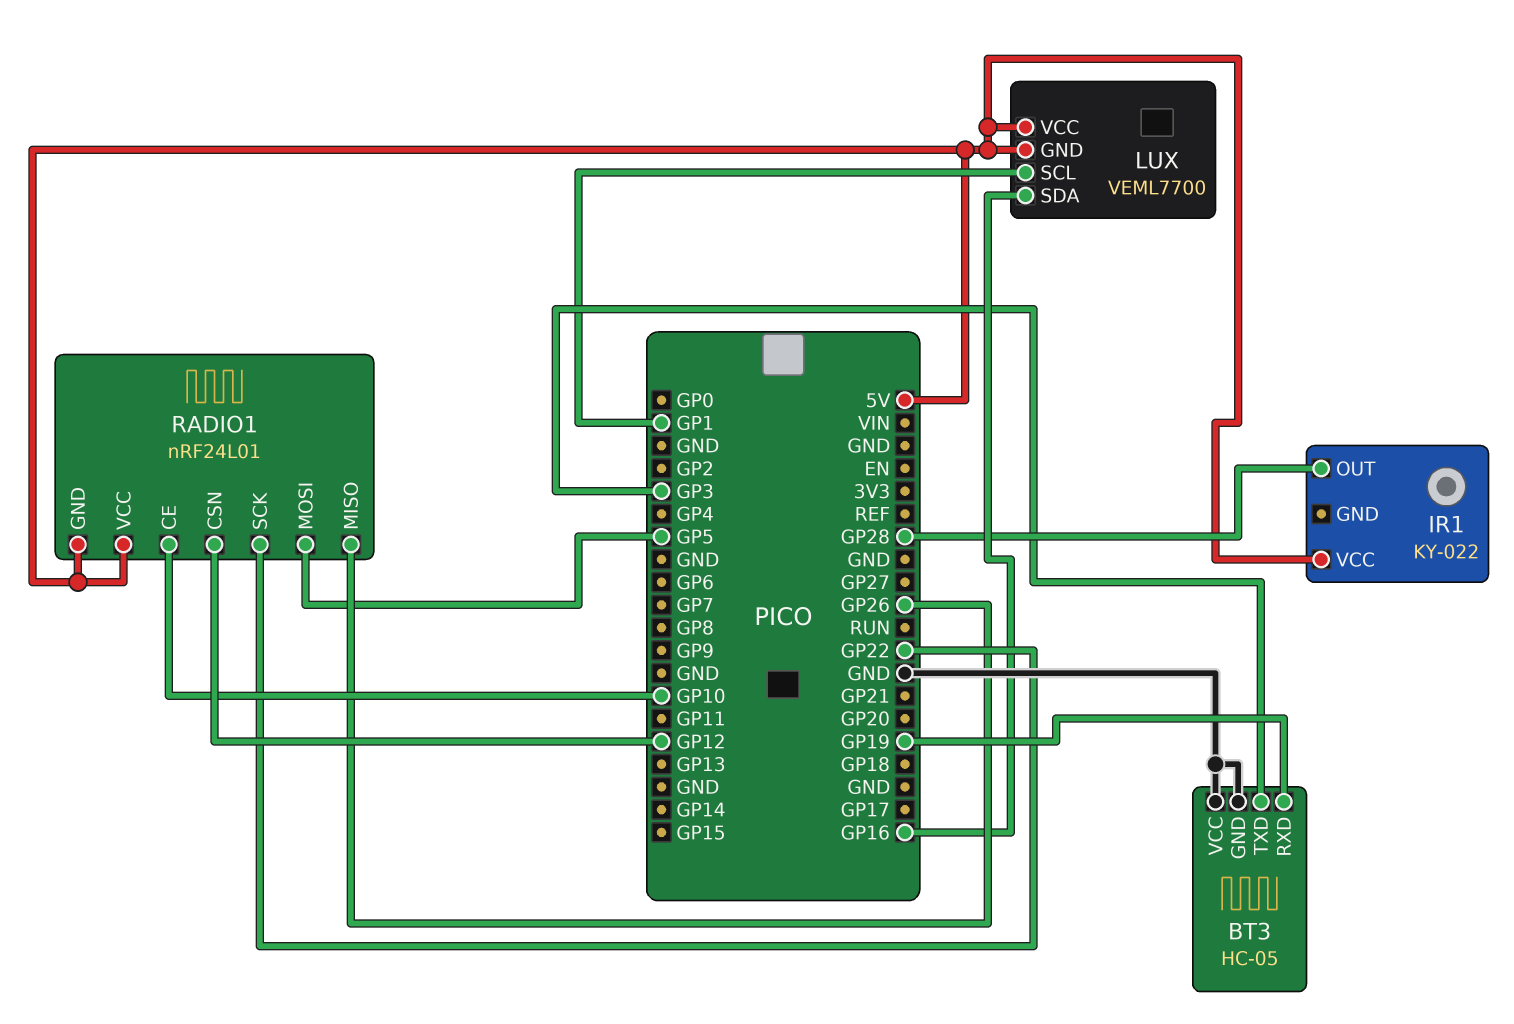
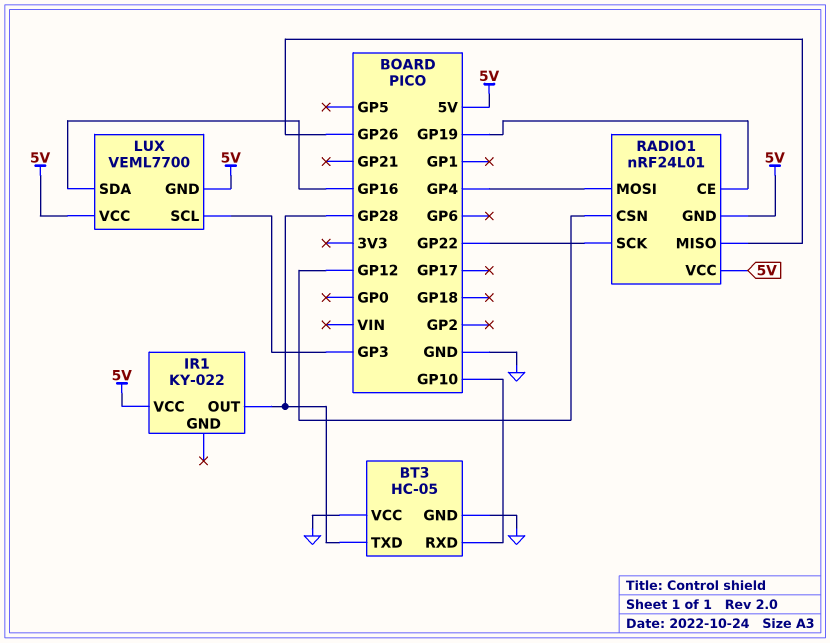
BT3 pin RXD: GP19 -> GP10
BT3 pin TXD: GP3 -> GP28
LUX pin SCL: GP1 -> GP3
RADIO1 pin CE: GP10 -> GP19
RADIO1 pin MOSI: GP5 -> GP4

